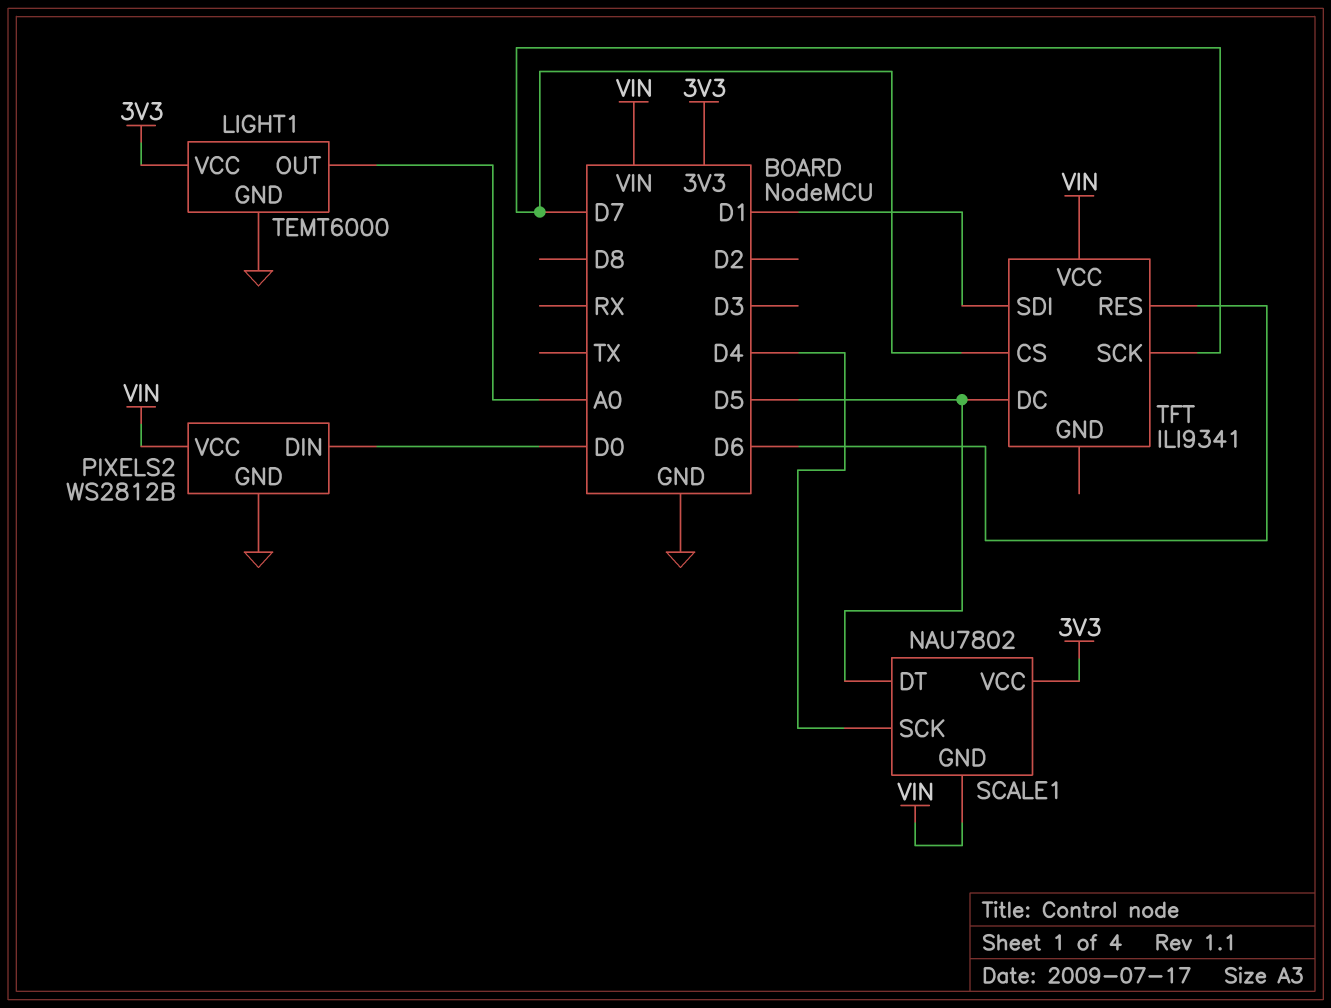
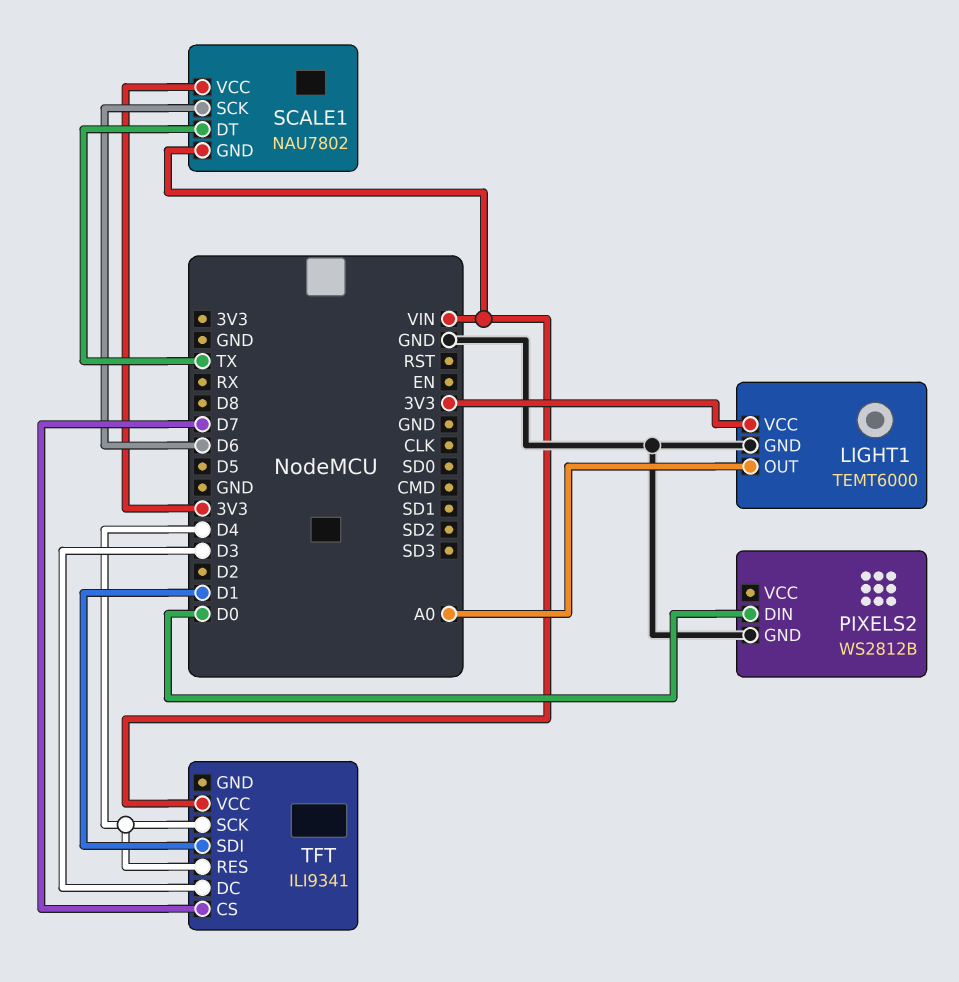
PIXELS2 pin VCC: VIN -> none
SCALE1 pin DT: D5 -> TX
SCALE1 pin SCK: D4 -> D6
TFT pin DC: D5 -> D3
TFT pin RES: D6 -> D4
TFT pin SCK: D7 -> D4

